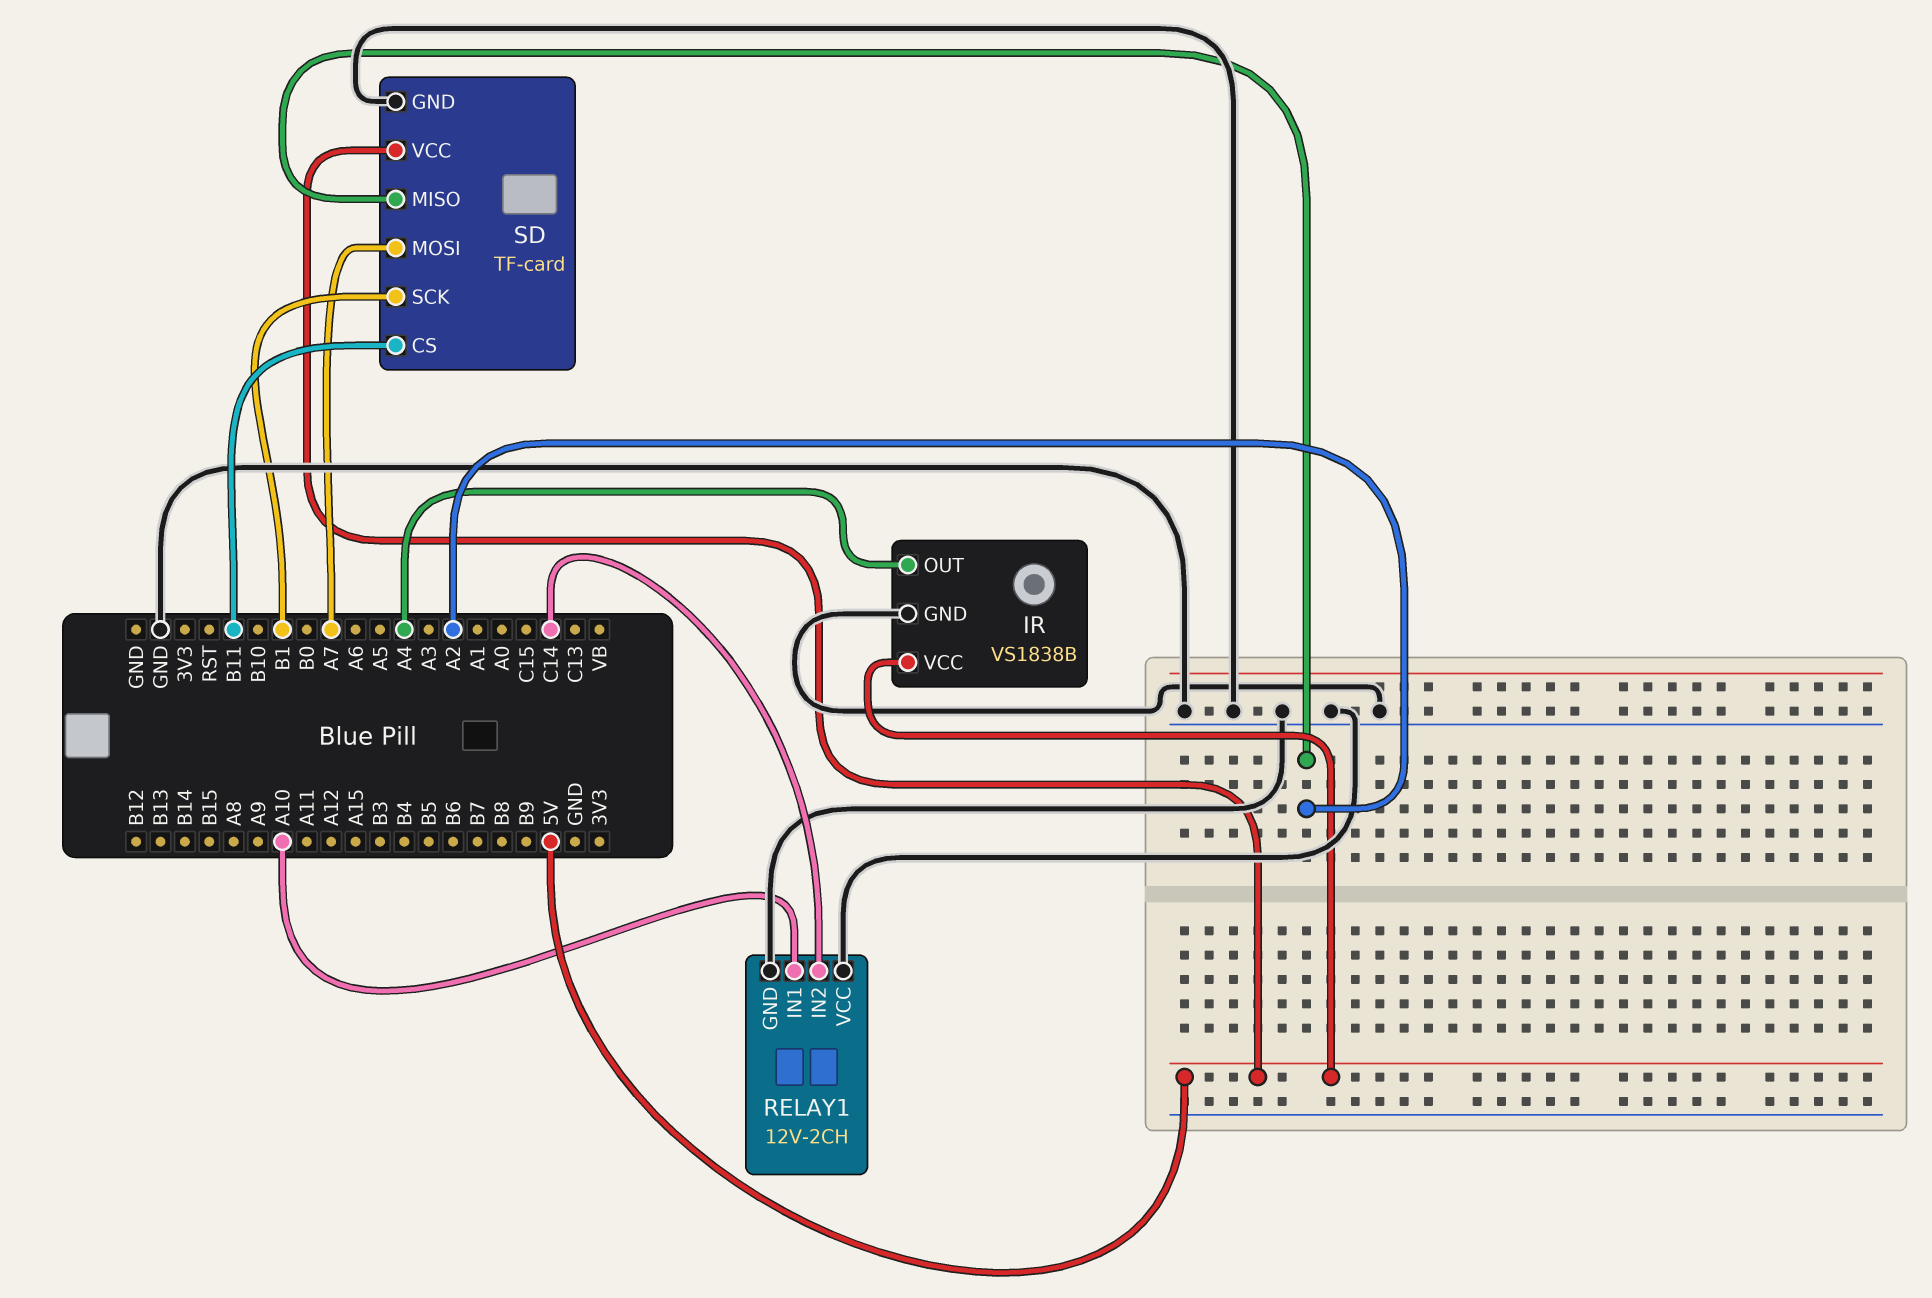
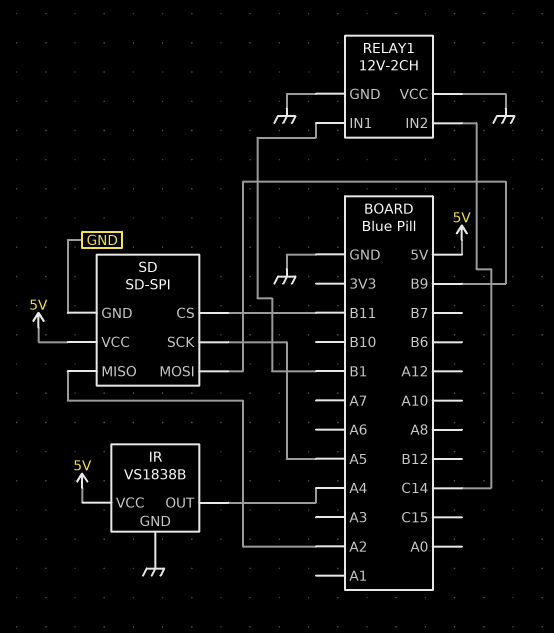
RELAY1 pin IN1: A10 -> B1
SD: TF-card -> SD-SPI
SD pin MOSI: A7 -> B9
SD pin SCK: B1 -> A5

